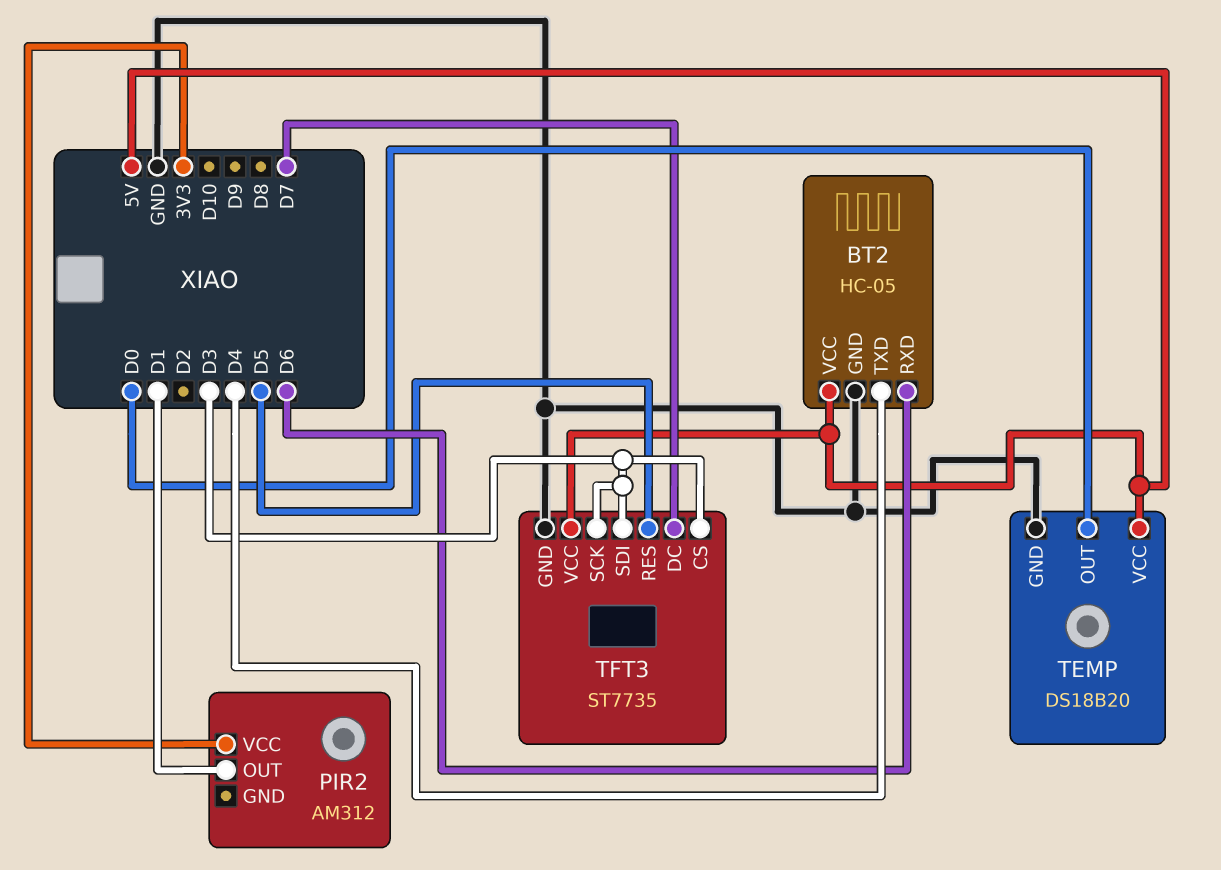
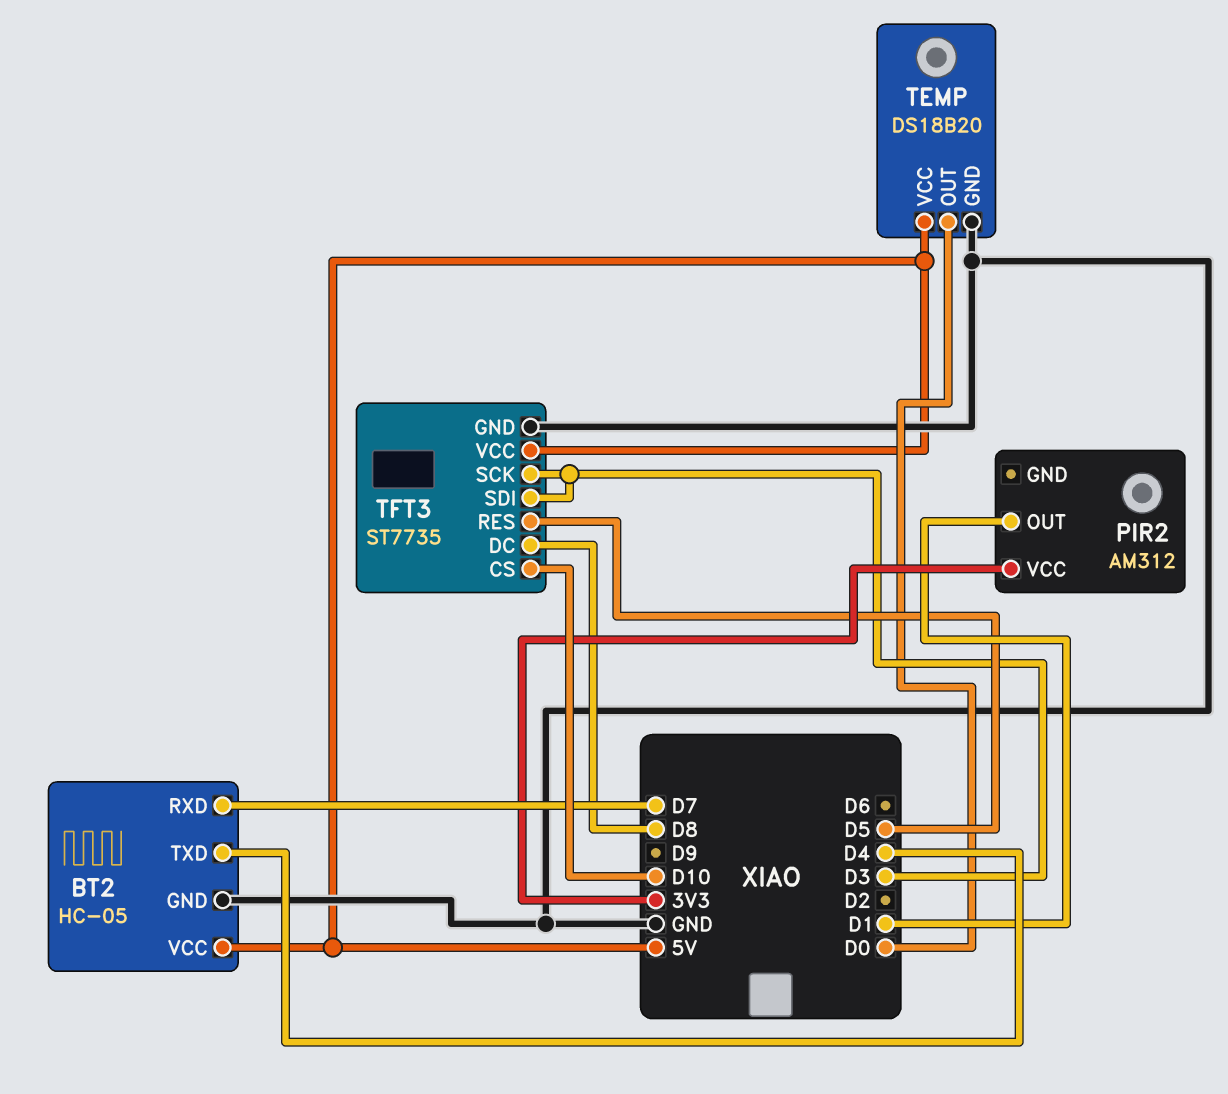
BT2 pin RXD: D6 -> D7
TFT3 pin CS: D3 -> D10
TFT3 pin DC: D7 -> D8

